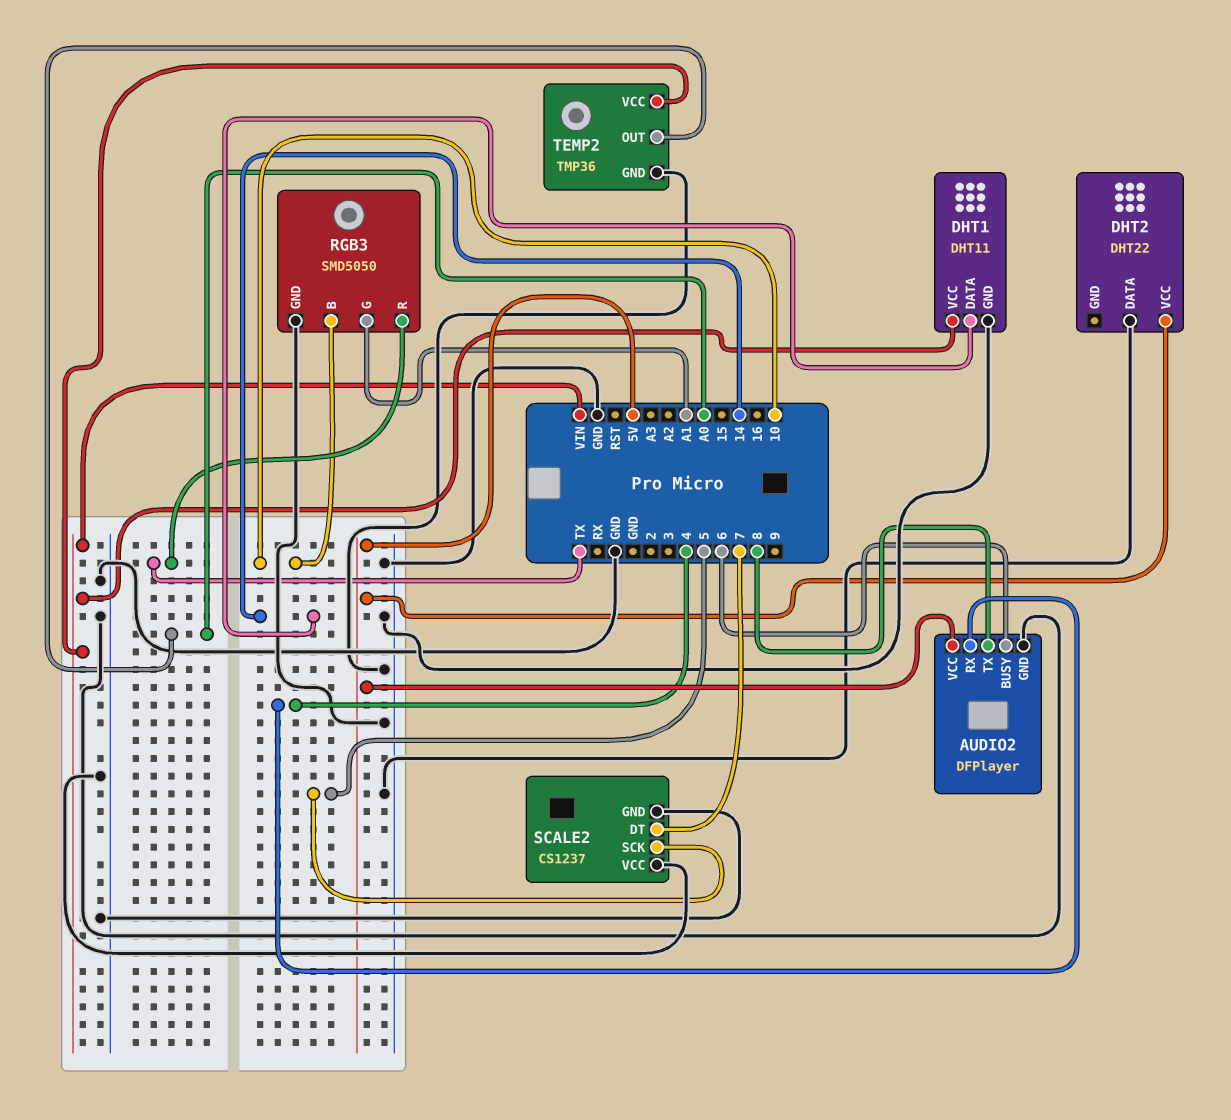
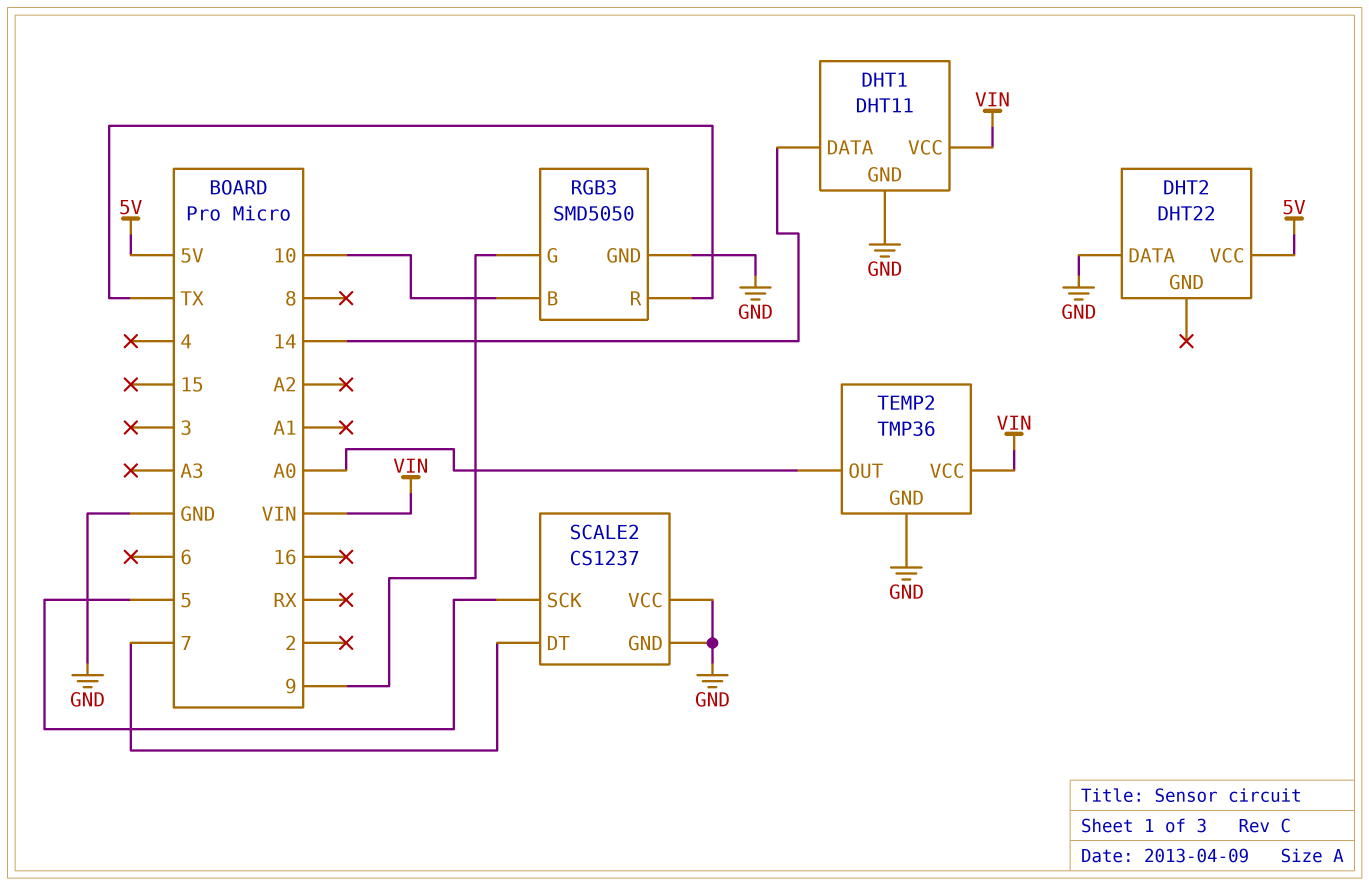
AUDIO2: DFPlayer -> none
AUDIO2 pin BUSY: 6 -> none
AUDIO2 pin GND: GND -> none
AUDIO2 pin RX: 4 -> none
AUDIO2 pin TX: 8 -> none
AUDIO2 pin VCC: 5V -> none
RGB3 pin G: A1 -> 9

